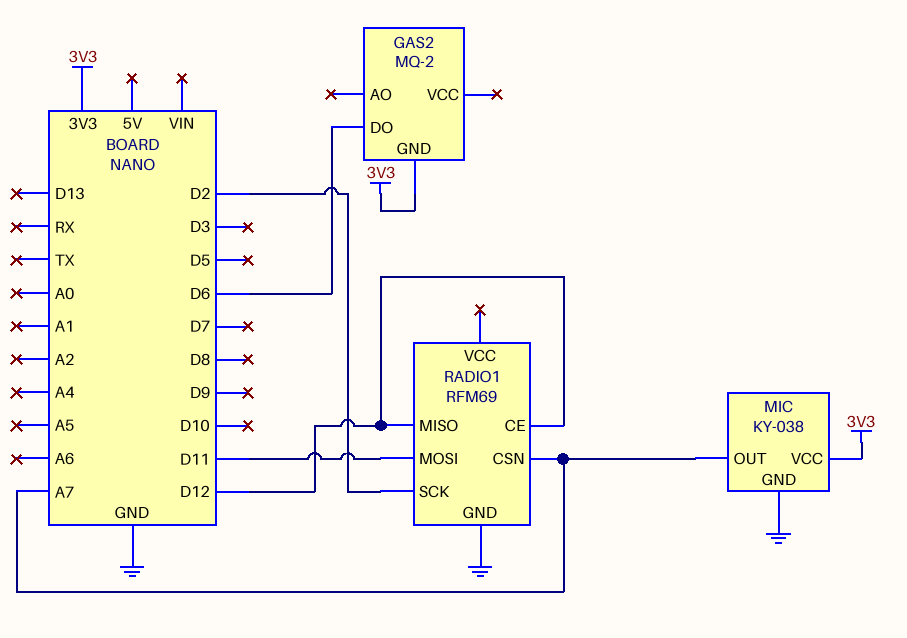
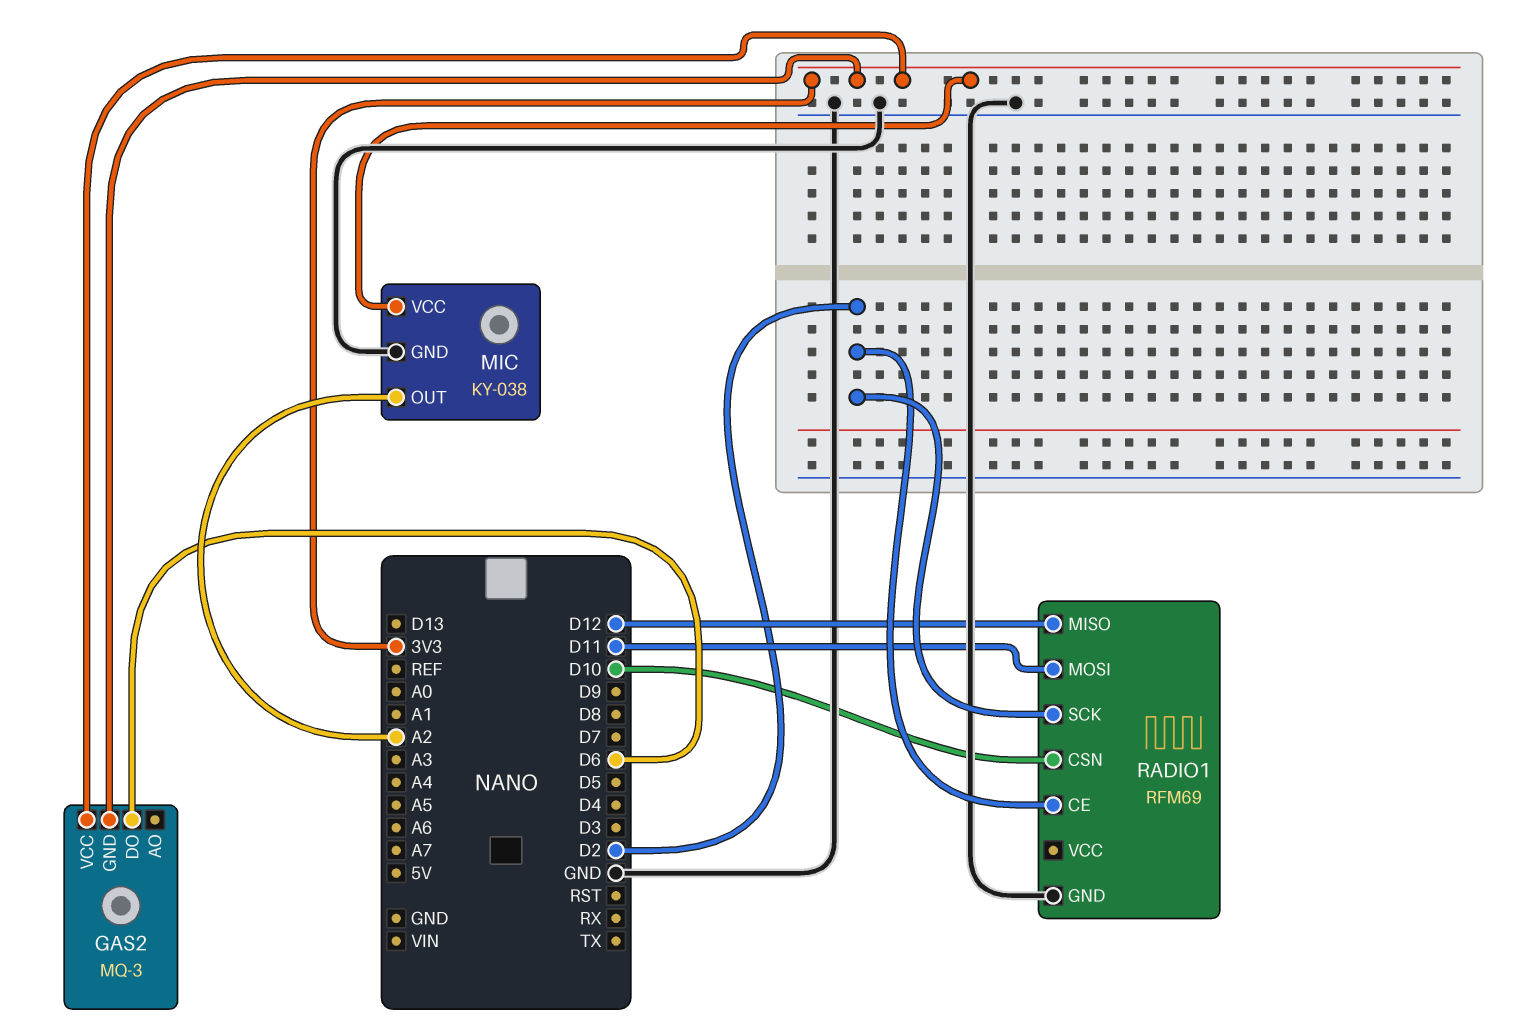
GAS2: MQ-2 -> MQ-3
GAS2 pin VCC: none -> 3V3
MIC pin OUT: A7 -> A2
RADIO1 pin CE: D12 -> D2
RADIO1 pin CSN: A7 -> D10

